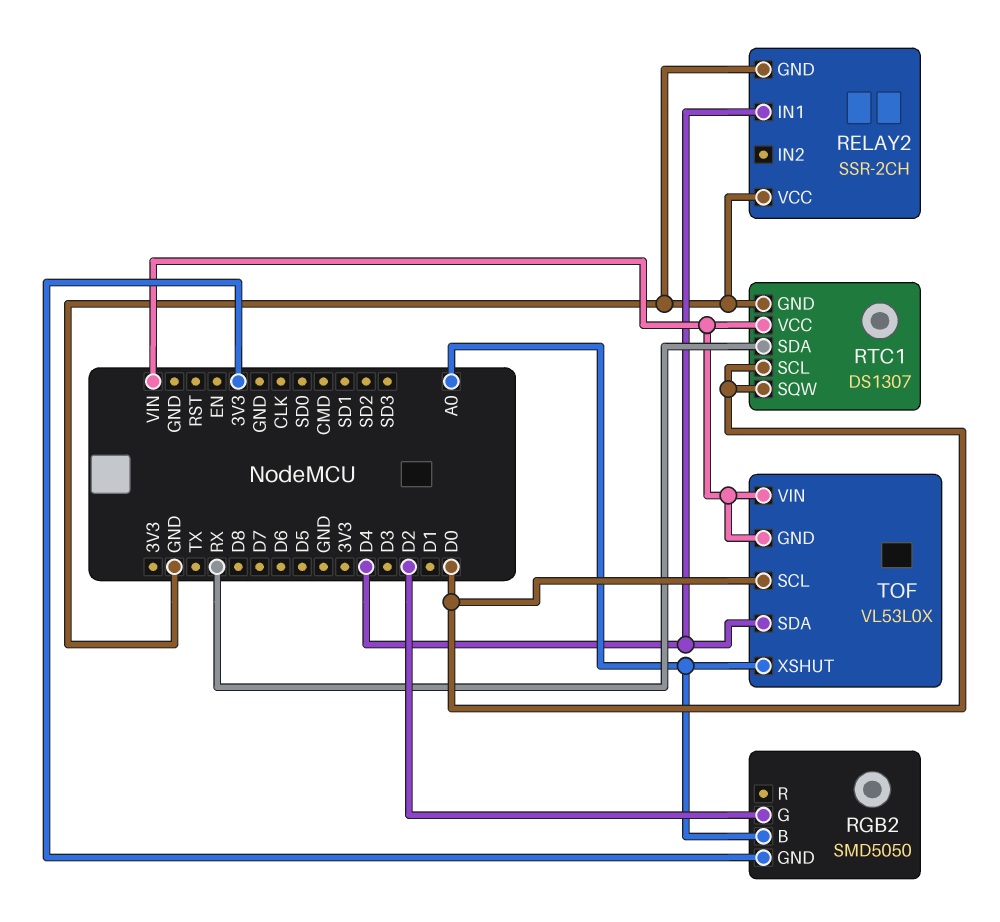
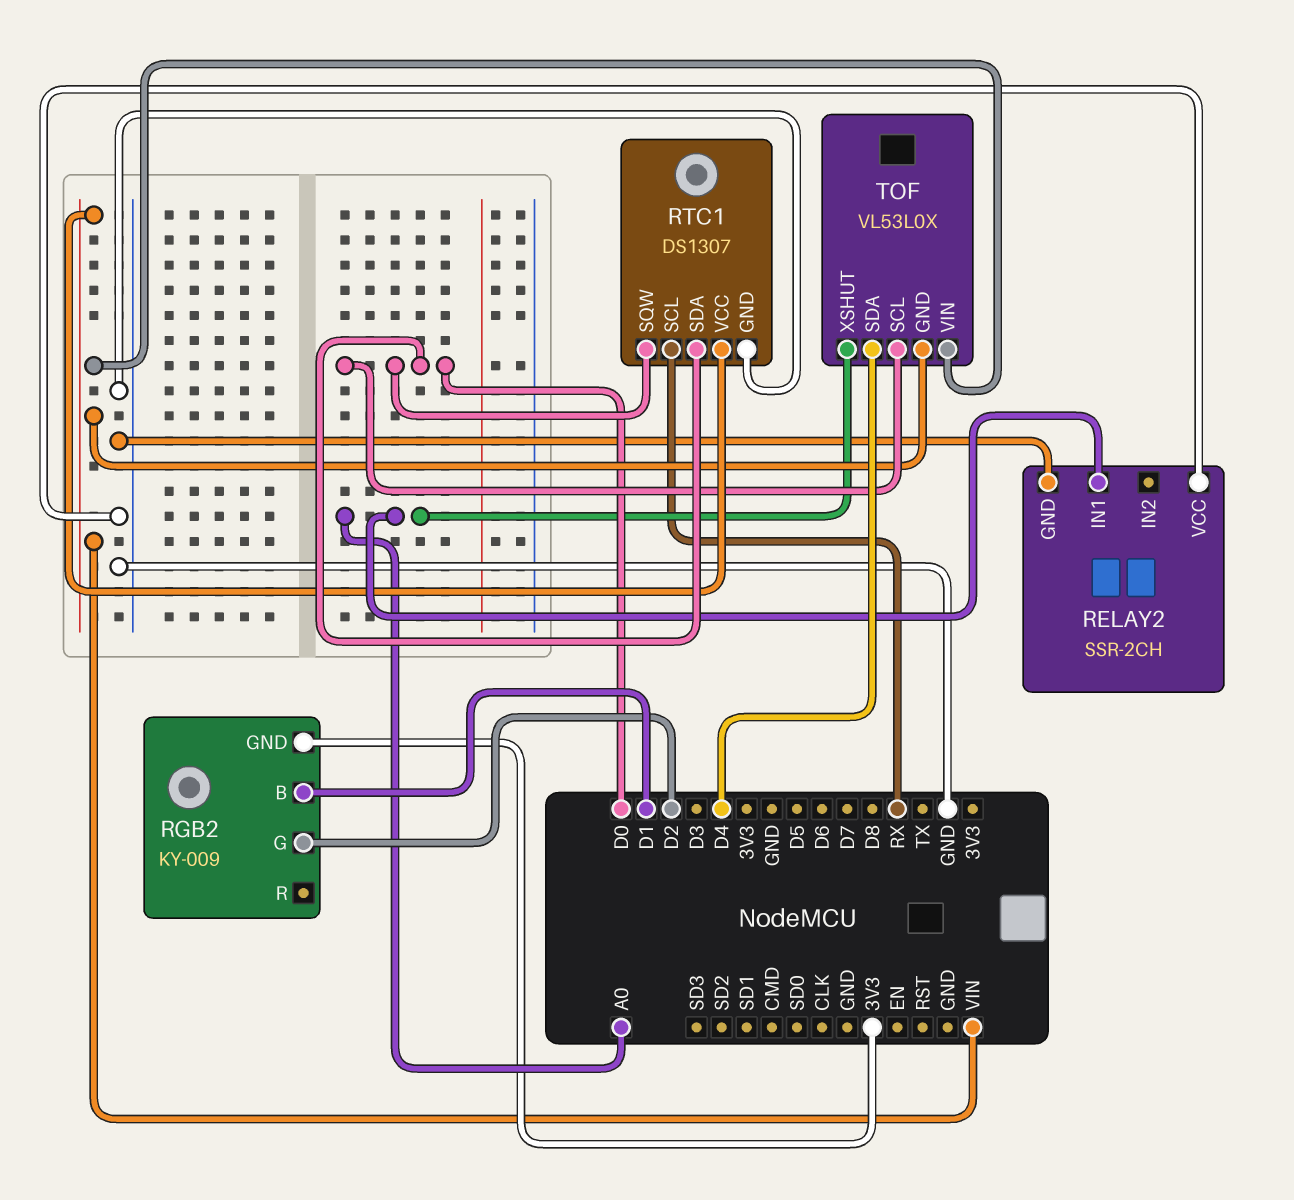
RELAY2 pin IN1: D4 -> A0
RGB2: SMD5050 -> KY-009
RGB2 pin B: A0 -> D1
RTC1 pin SCL: D0 -> RX
RTC1 pin SDA: RX -> D0

